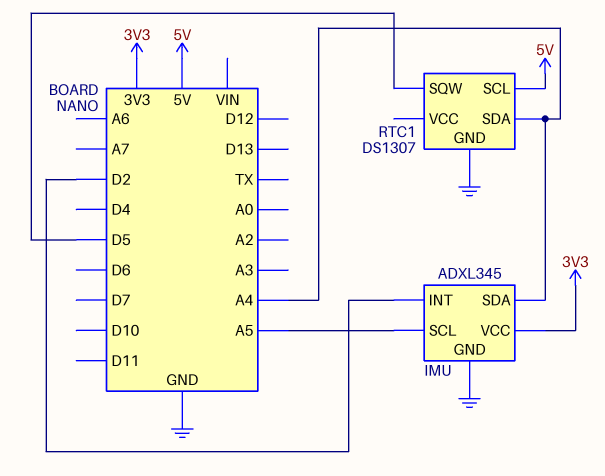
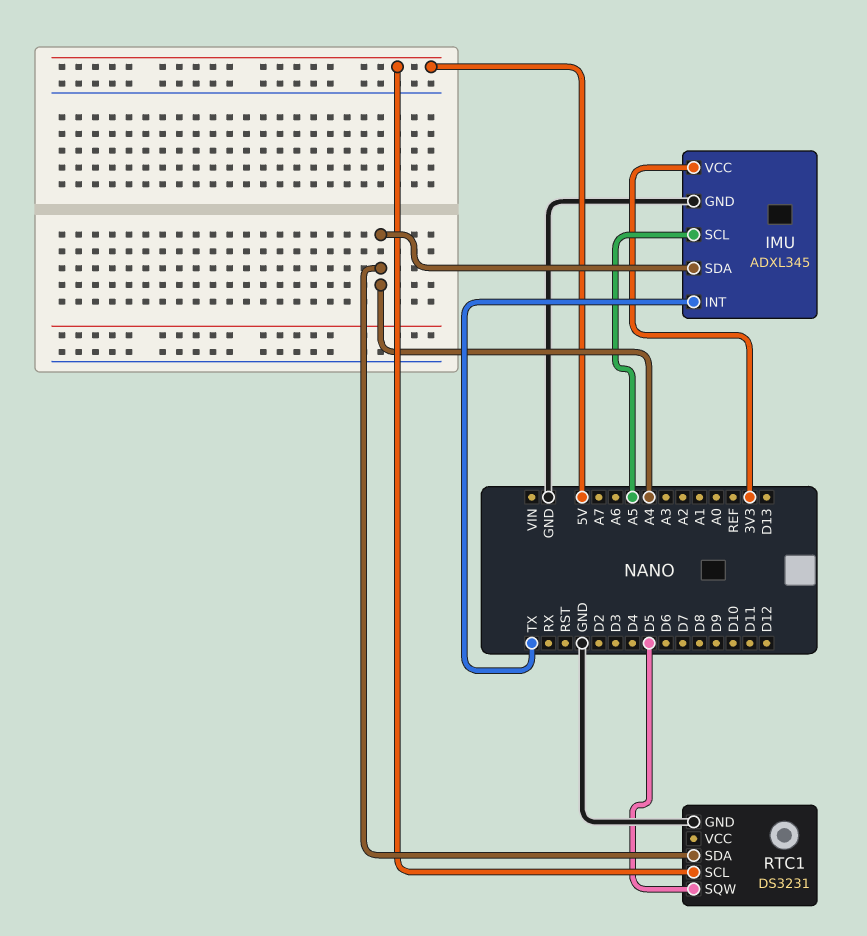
IMU pin INT: D2 -> TX
RTC1: DS1307 -> DS3231

